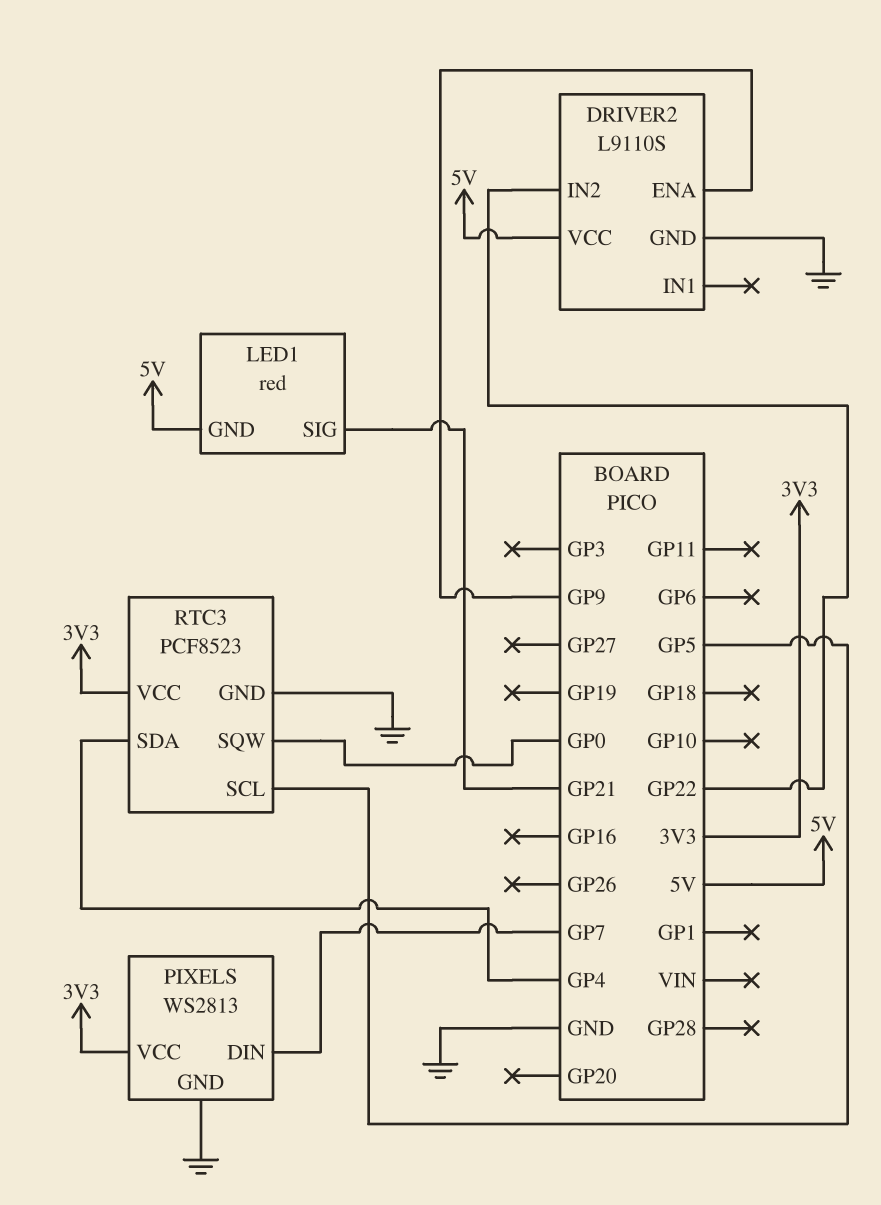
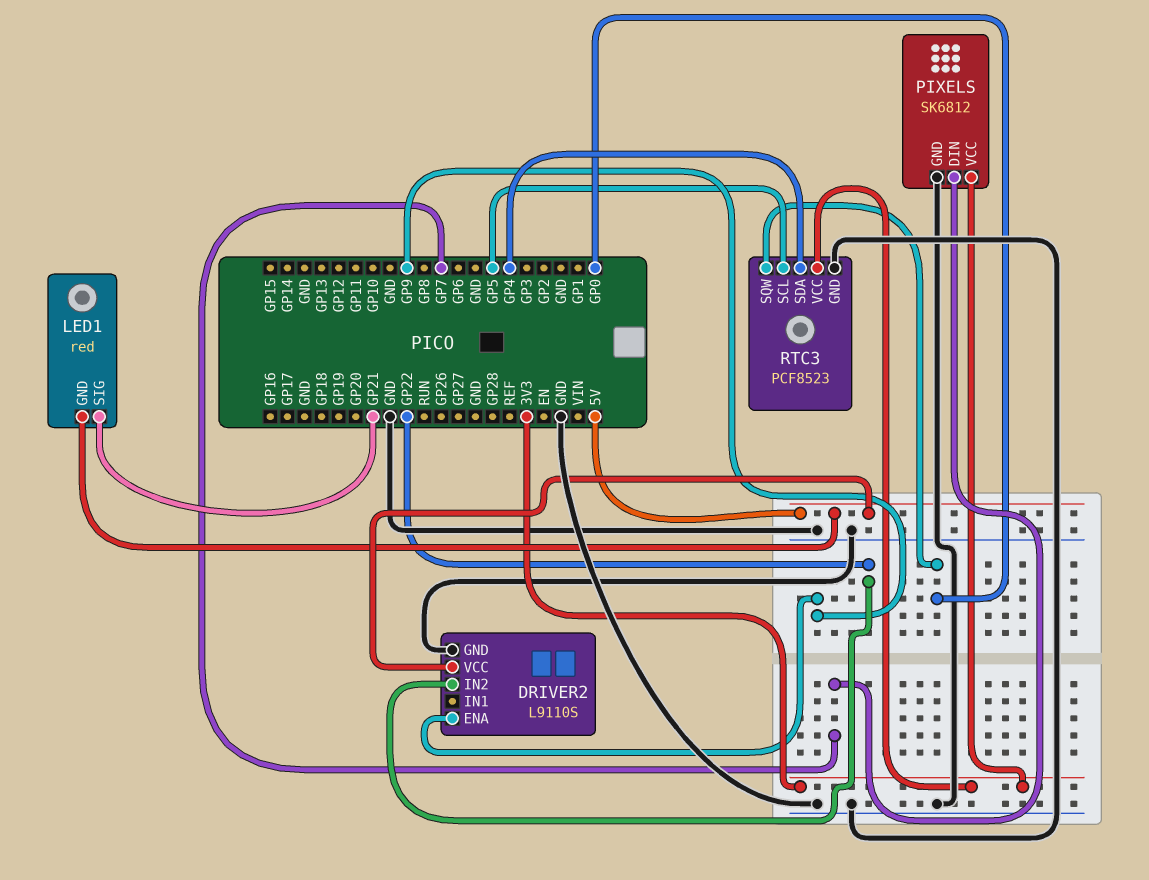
PIXELS: WS2813 -> SK6812

